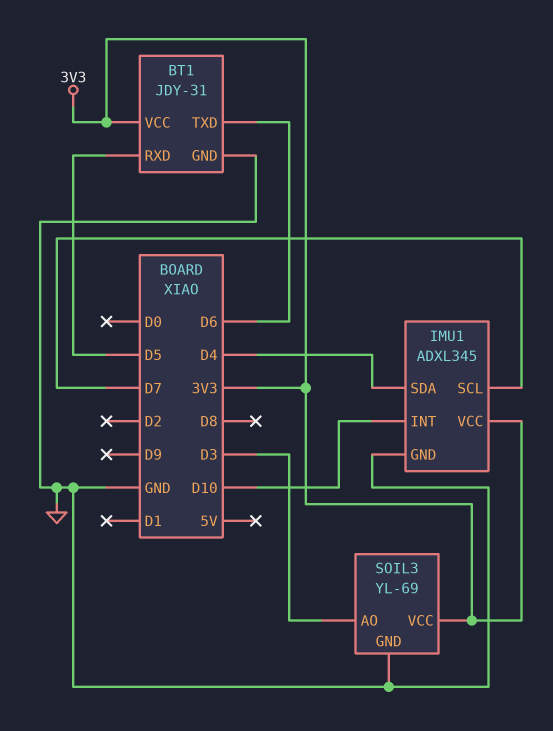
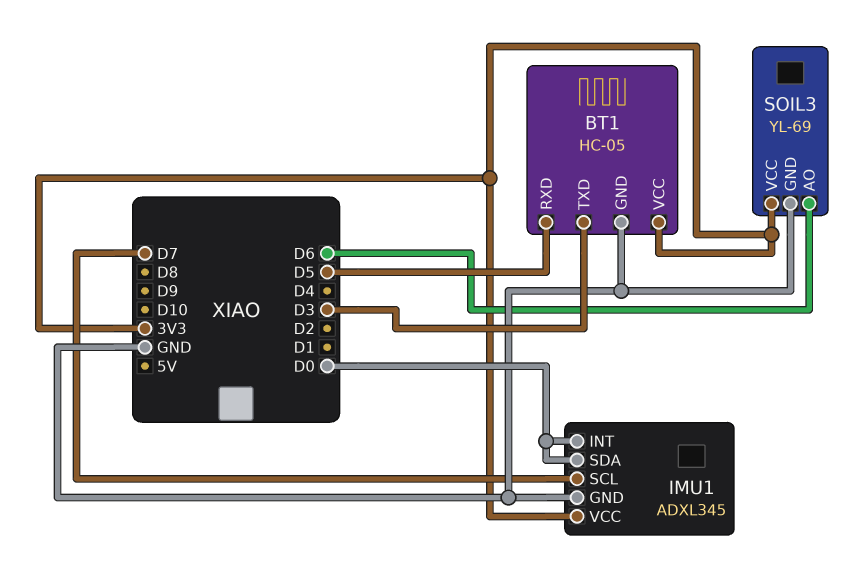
BT1: JDY-31 -> HC-05
BT1 pin TXD: D6 -> D3
IMU1 pin INT: D10 -> D0
IMU1 pin SDA: D4 -> D0
SOIL3 pin AO: D3 -> D6

